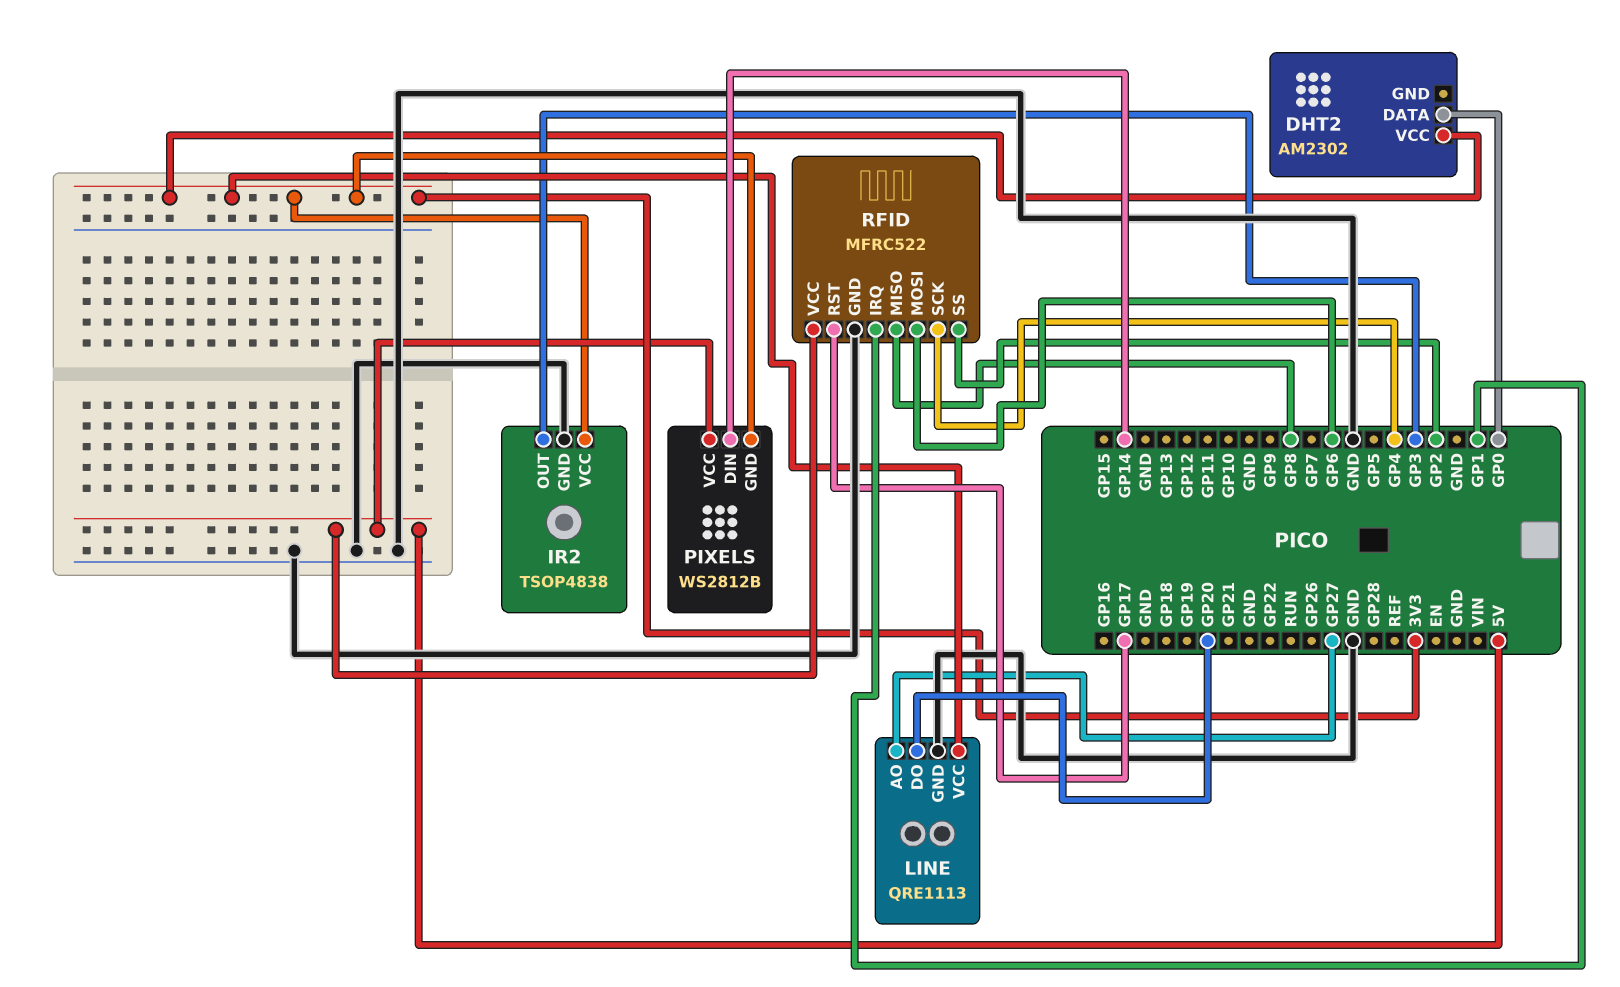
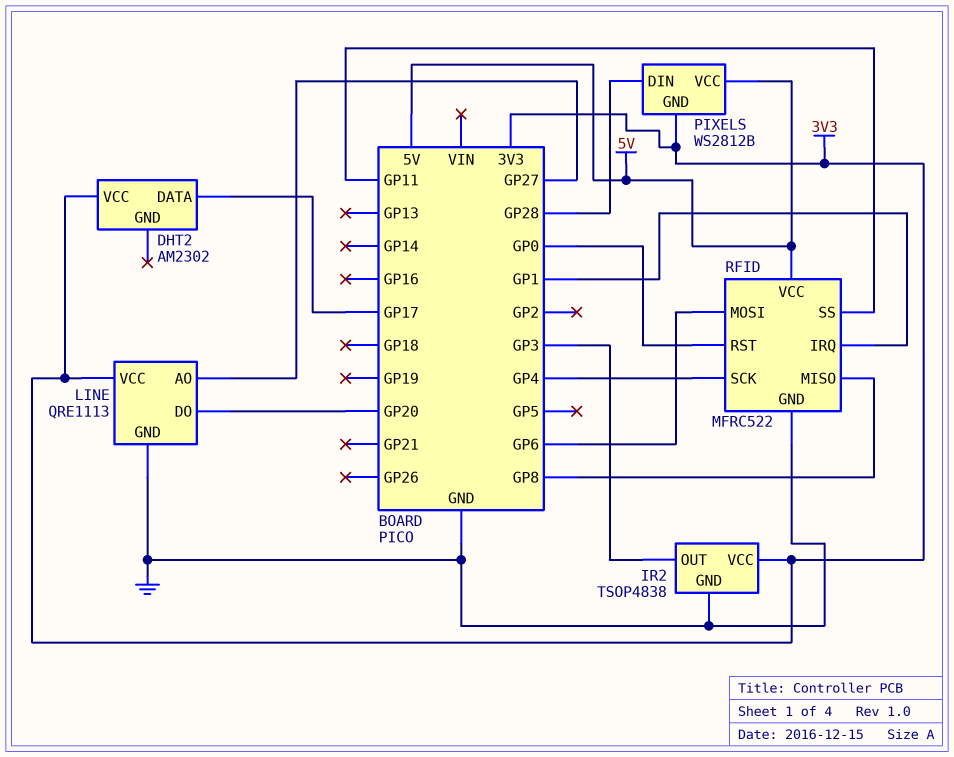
DHT2 pin DATA: GP0 -> GP17
PIXELS pin DIN: GP14 -> GP28
RFID pin RST: GP17 -> GP0
RFID pin SS: GP2 -> GP11

